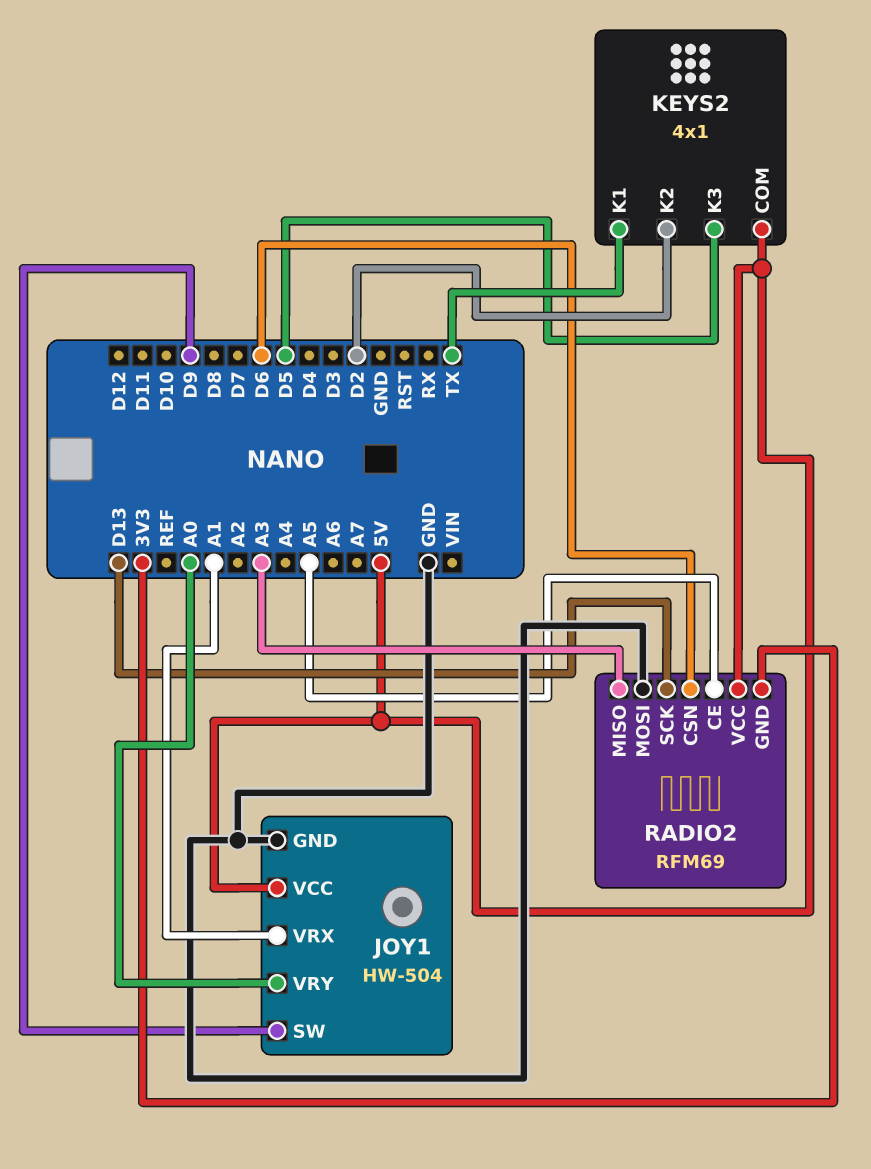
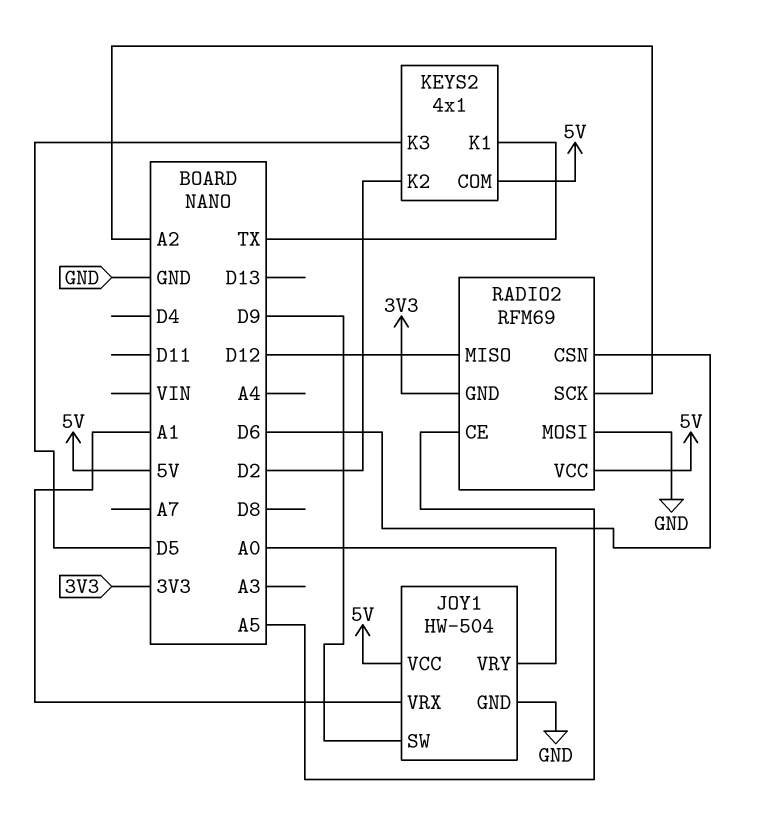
RADIO2 pin MISO: A3 -> D12
RADIO2 pin SCK: D13 -> A2

